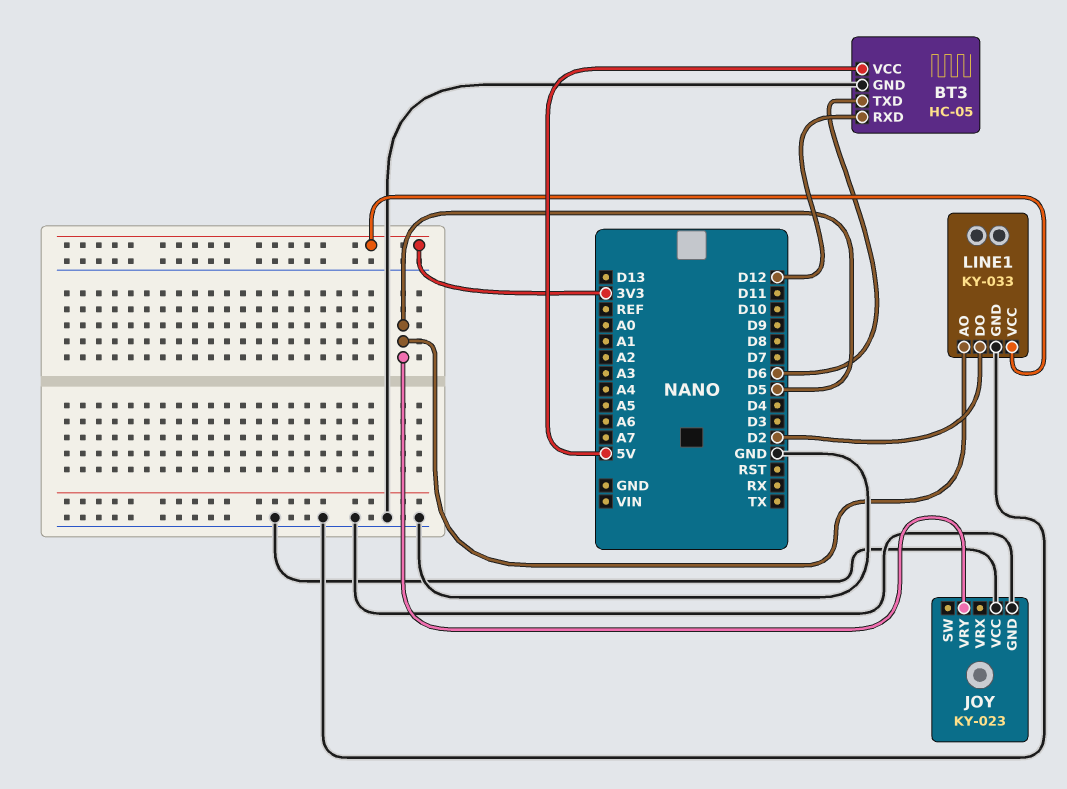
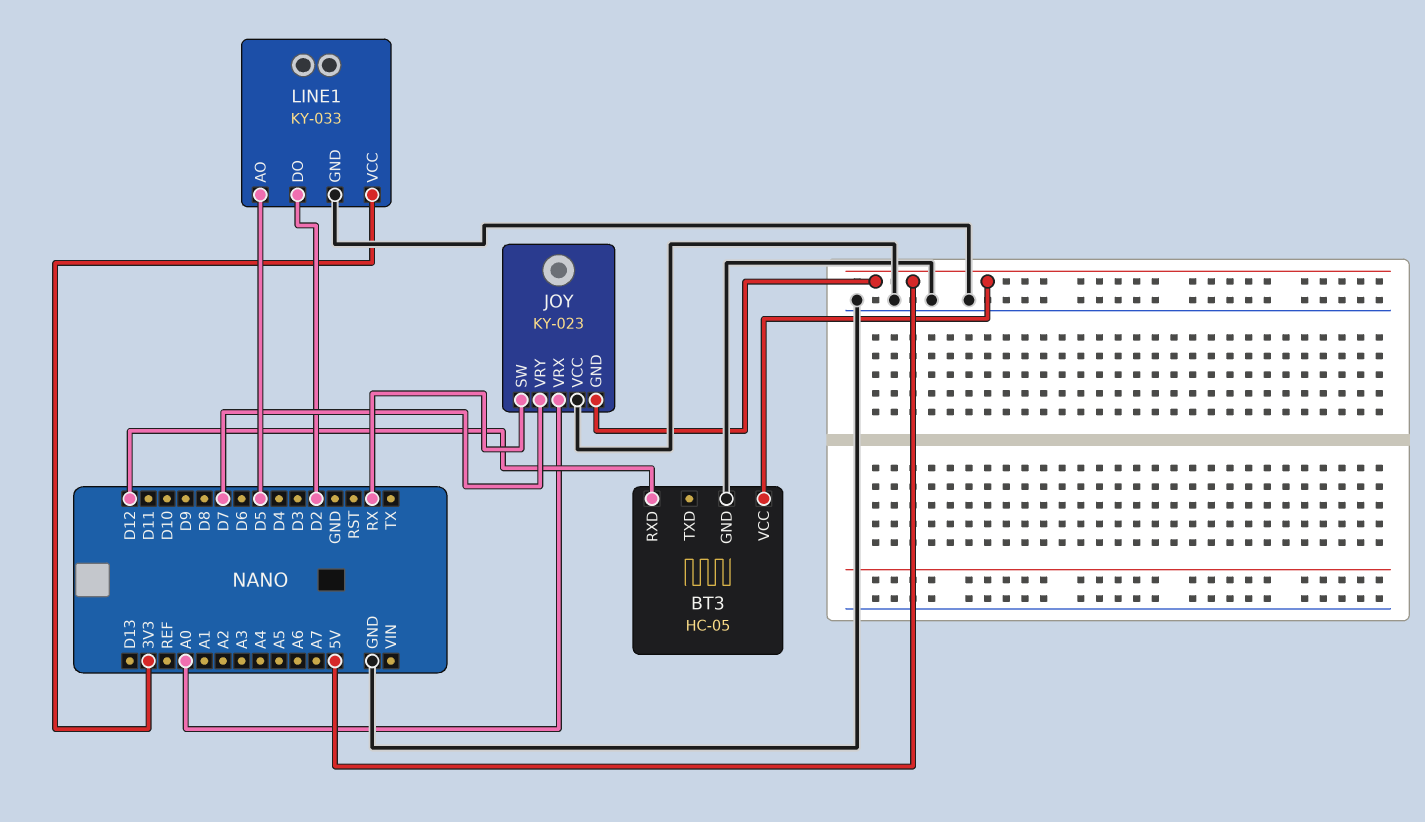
BT3 pin TXD: D6 -> none
JOY pin GND: GND -> 5V
JOY pin SW: none -> RX
JOY pin VRX: none -> A0
JOY pin VRY: D5 -> D7

